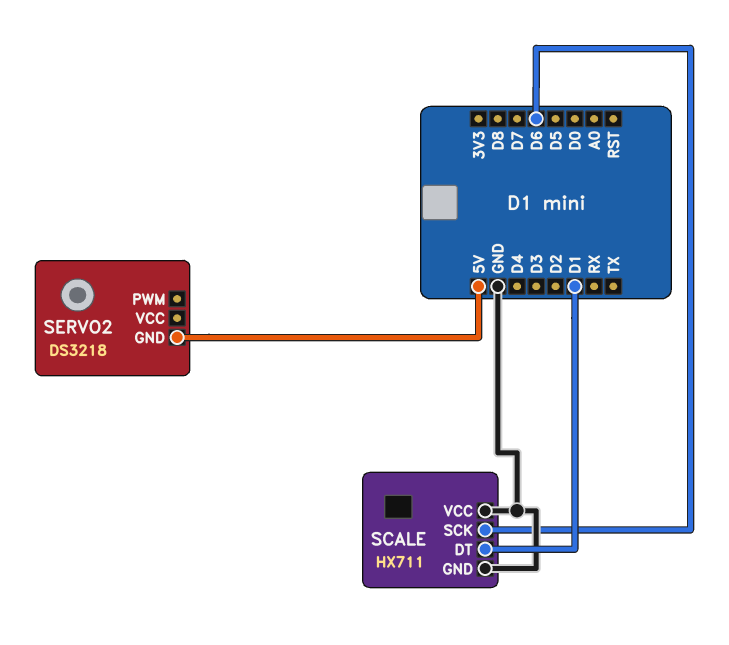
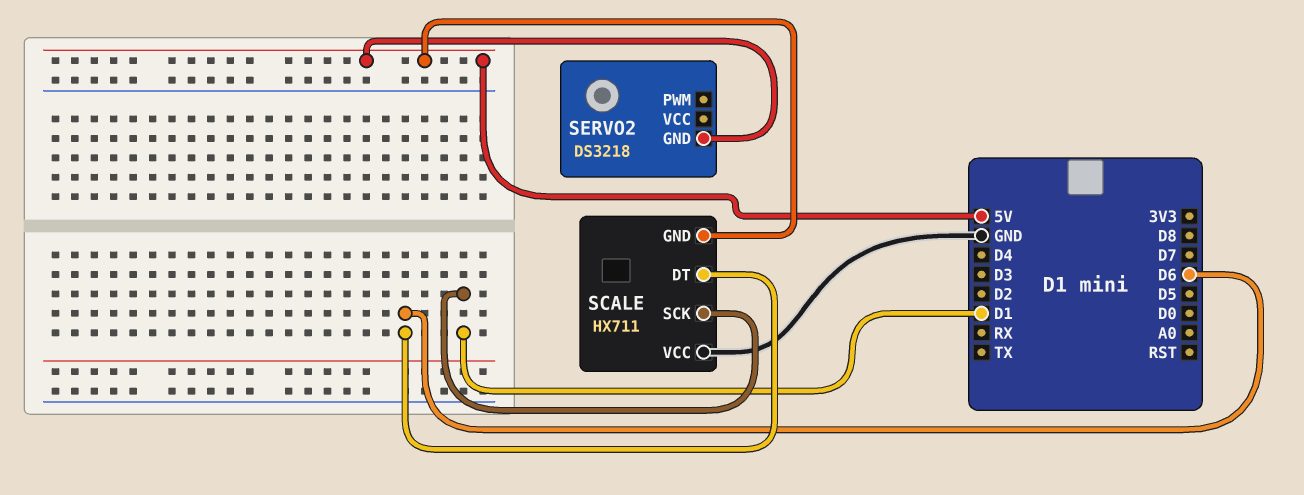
SCALE pin DT: D1 -> D6
SCALE pin GND: GND -> 5V
SCALE pin SCK: D6 -> D1

